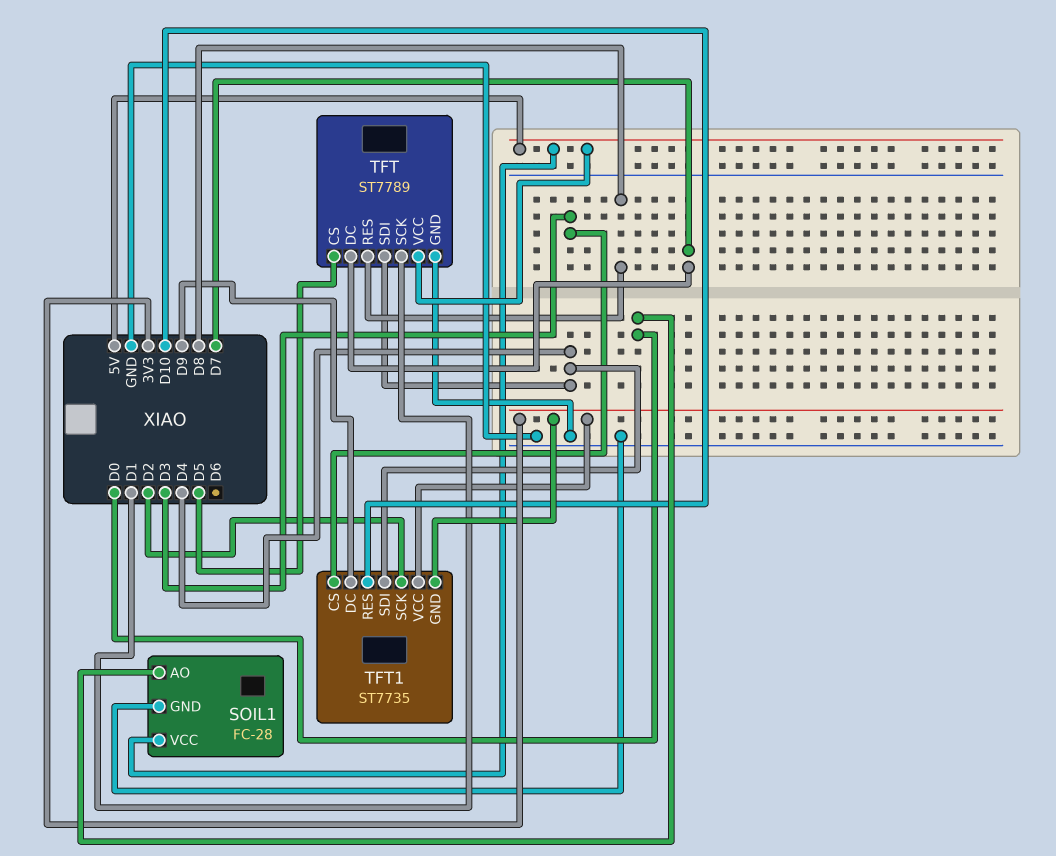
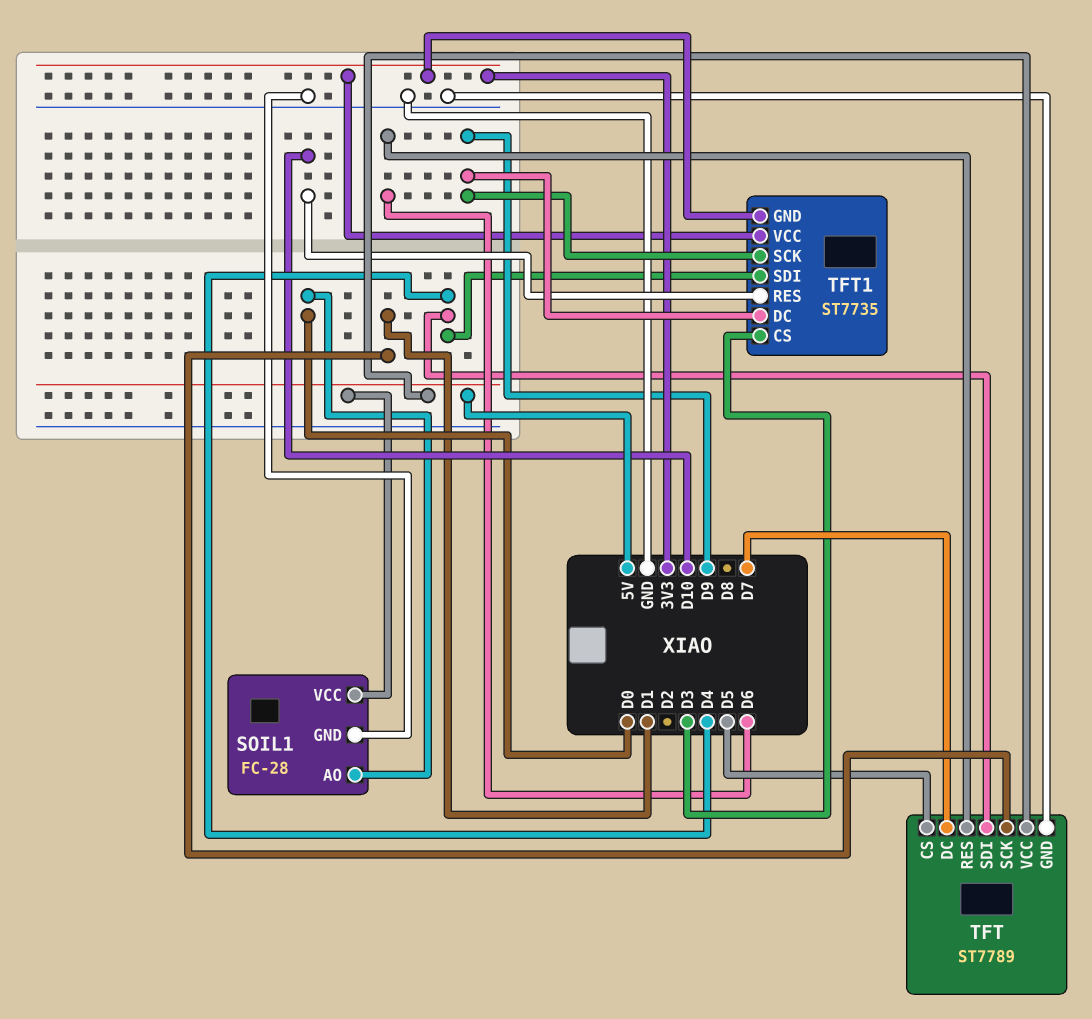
TFT pin RES: D8 -> D6
TFT1 pin SCK: D2 -> D9

